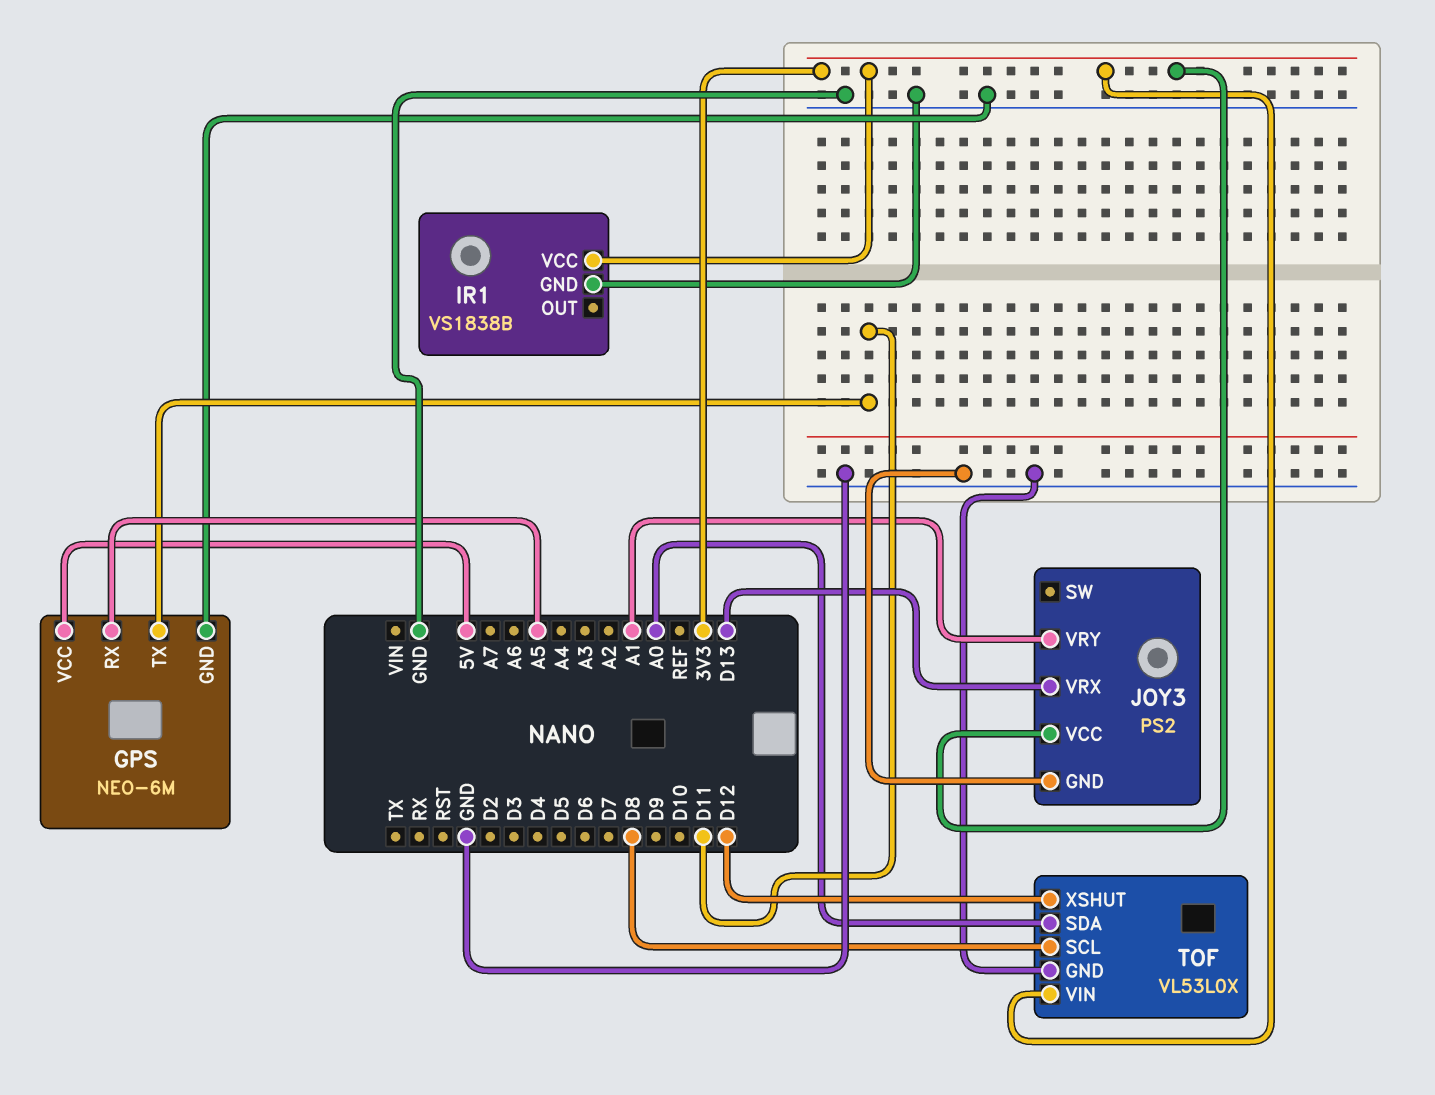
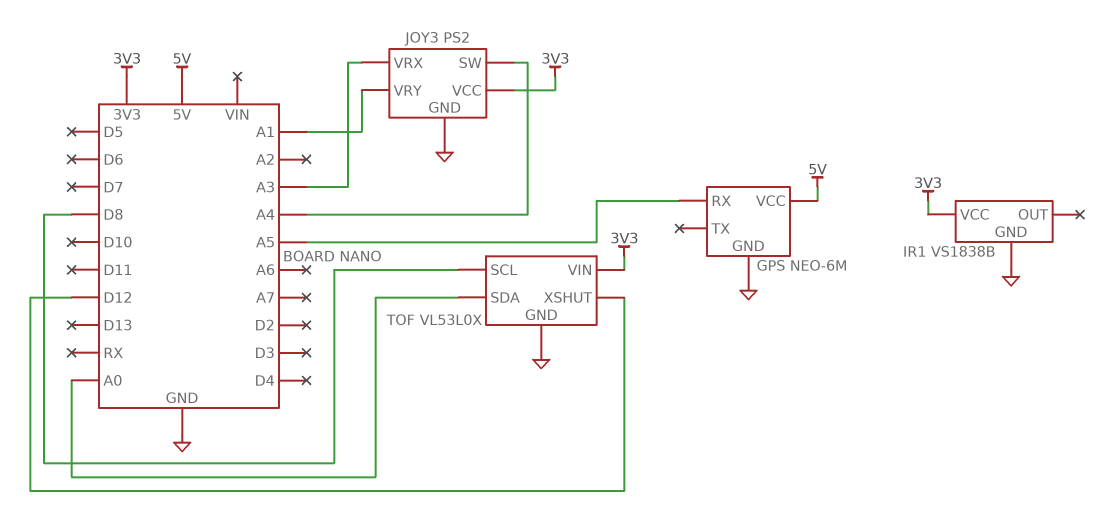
GPS pin TX: D11 -> none
JOY3 pin SW: none -> A4
JOY3 pin VRX: D13 -> A3

